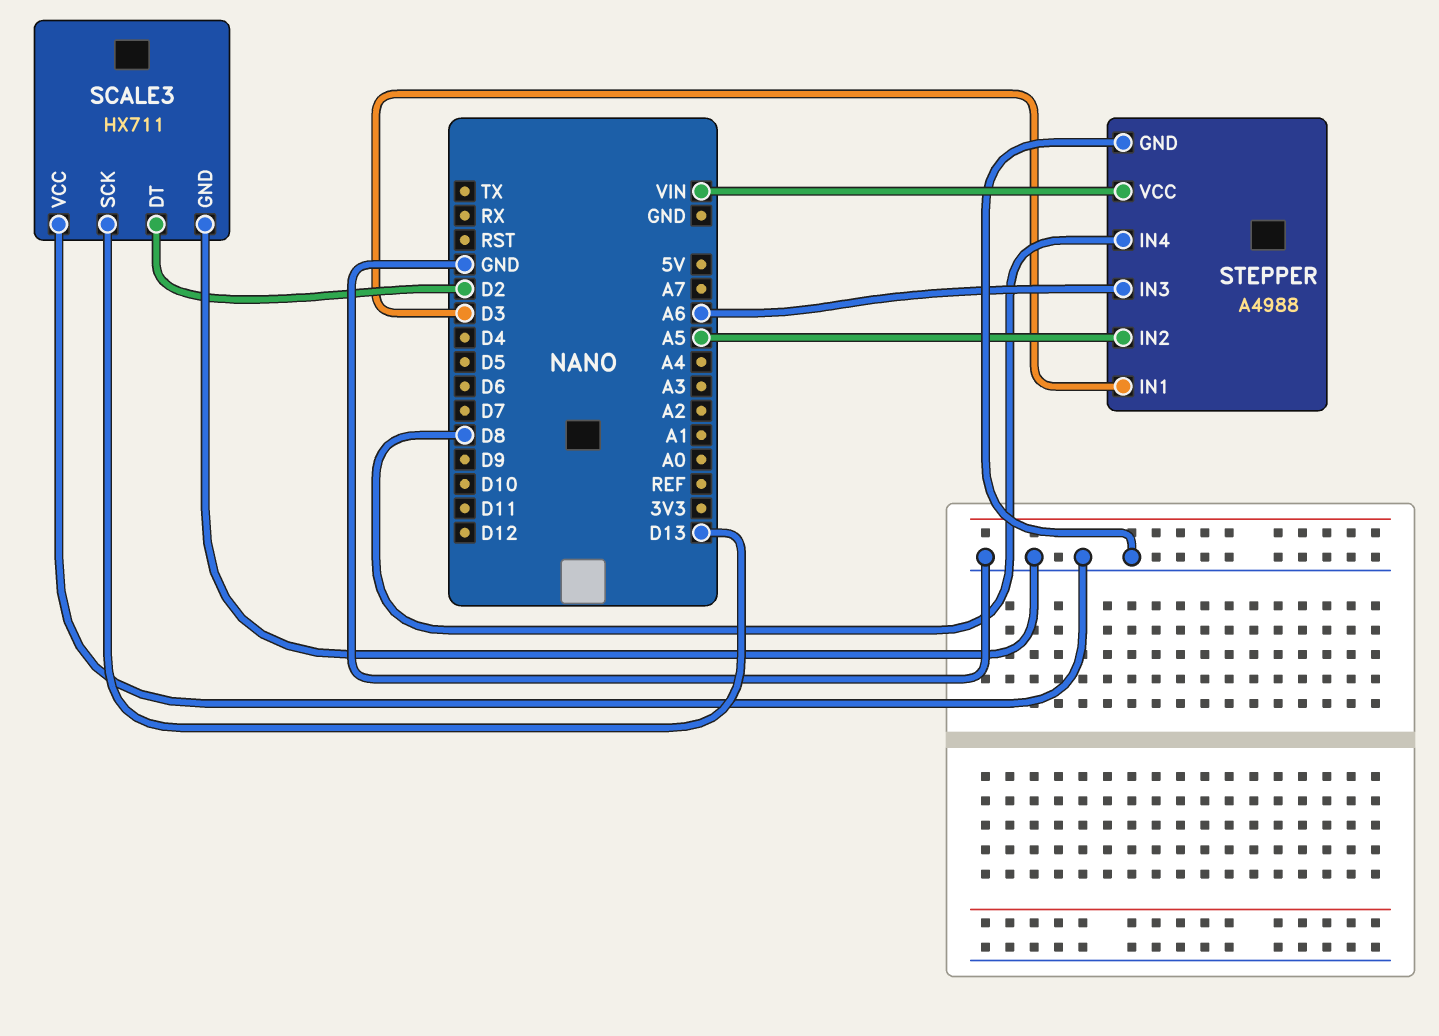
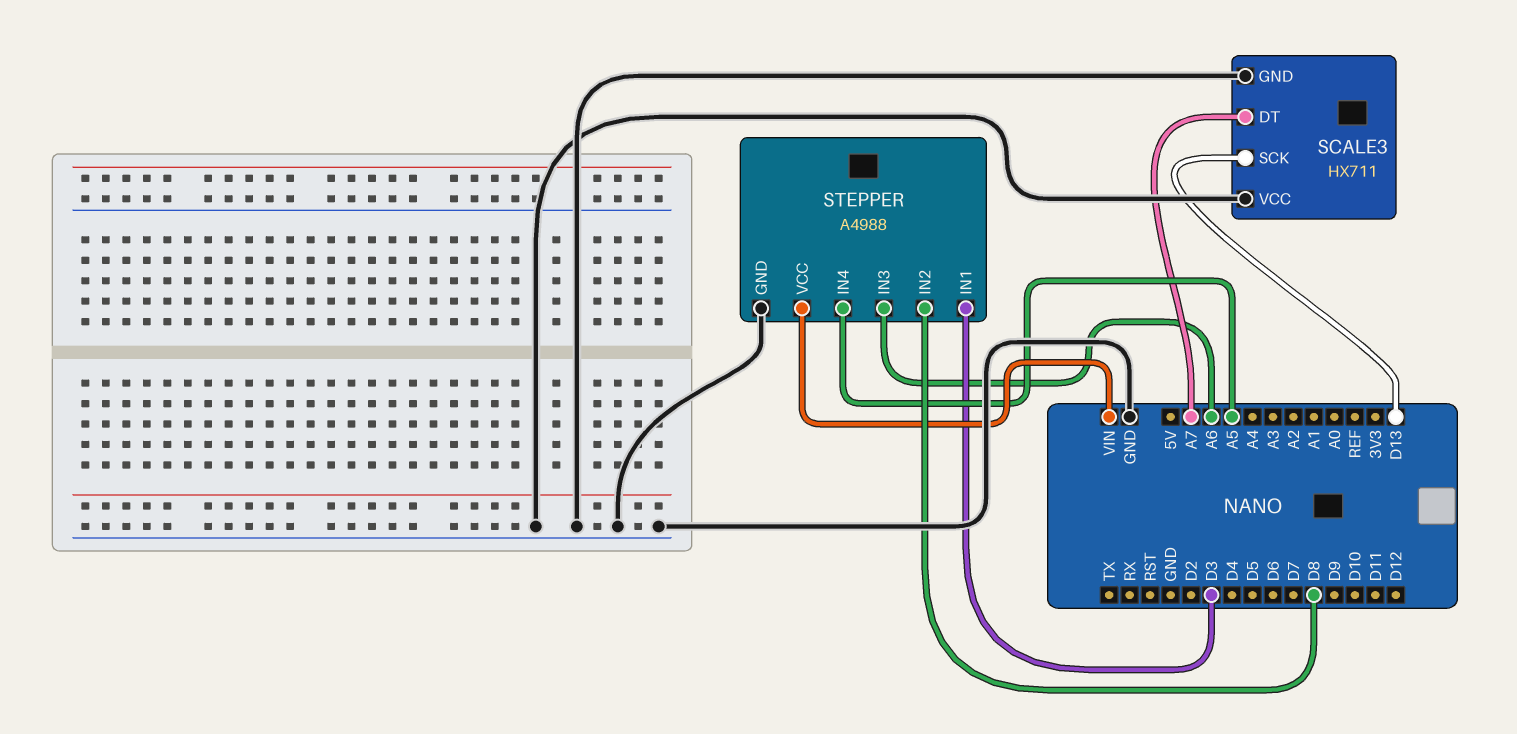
SCALE3 pin DT: D2 -> A7
STEPPER pin IN2: A5 -> D8
STEPPER pin IN4: D8 -> A5

